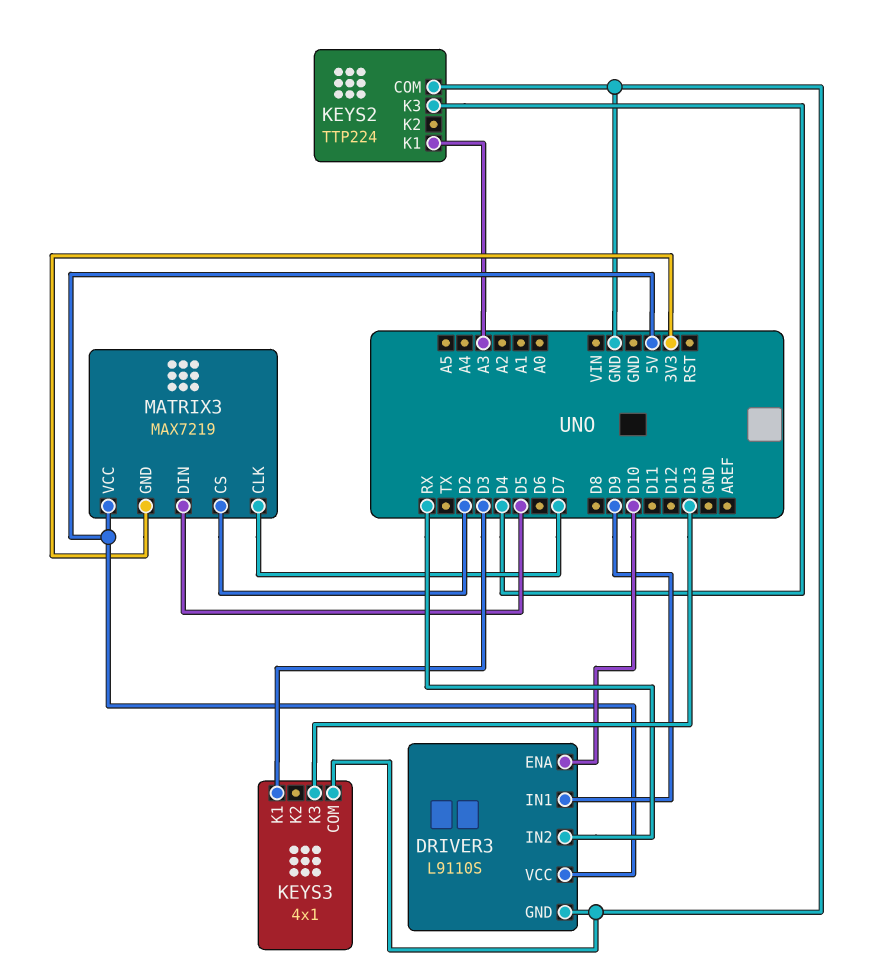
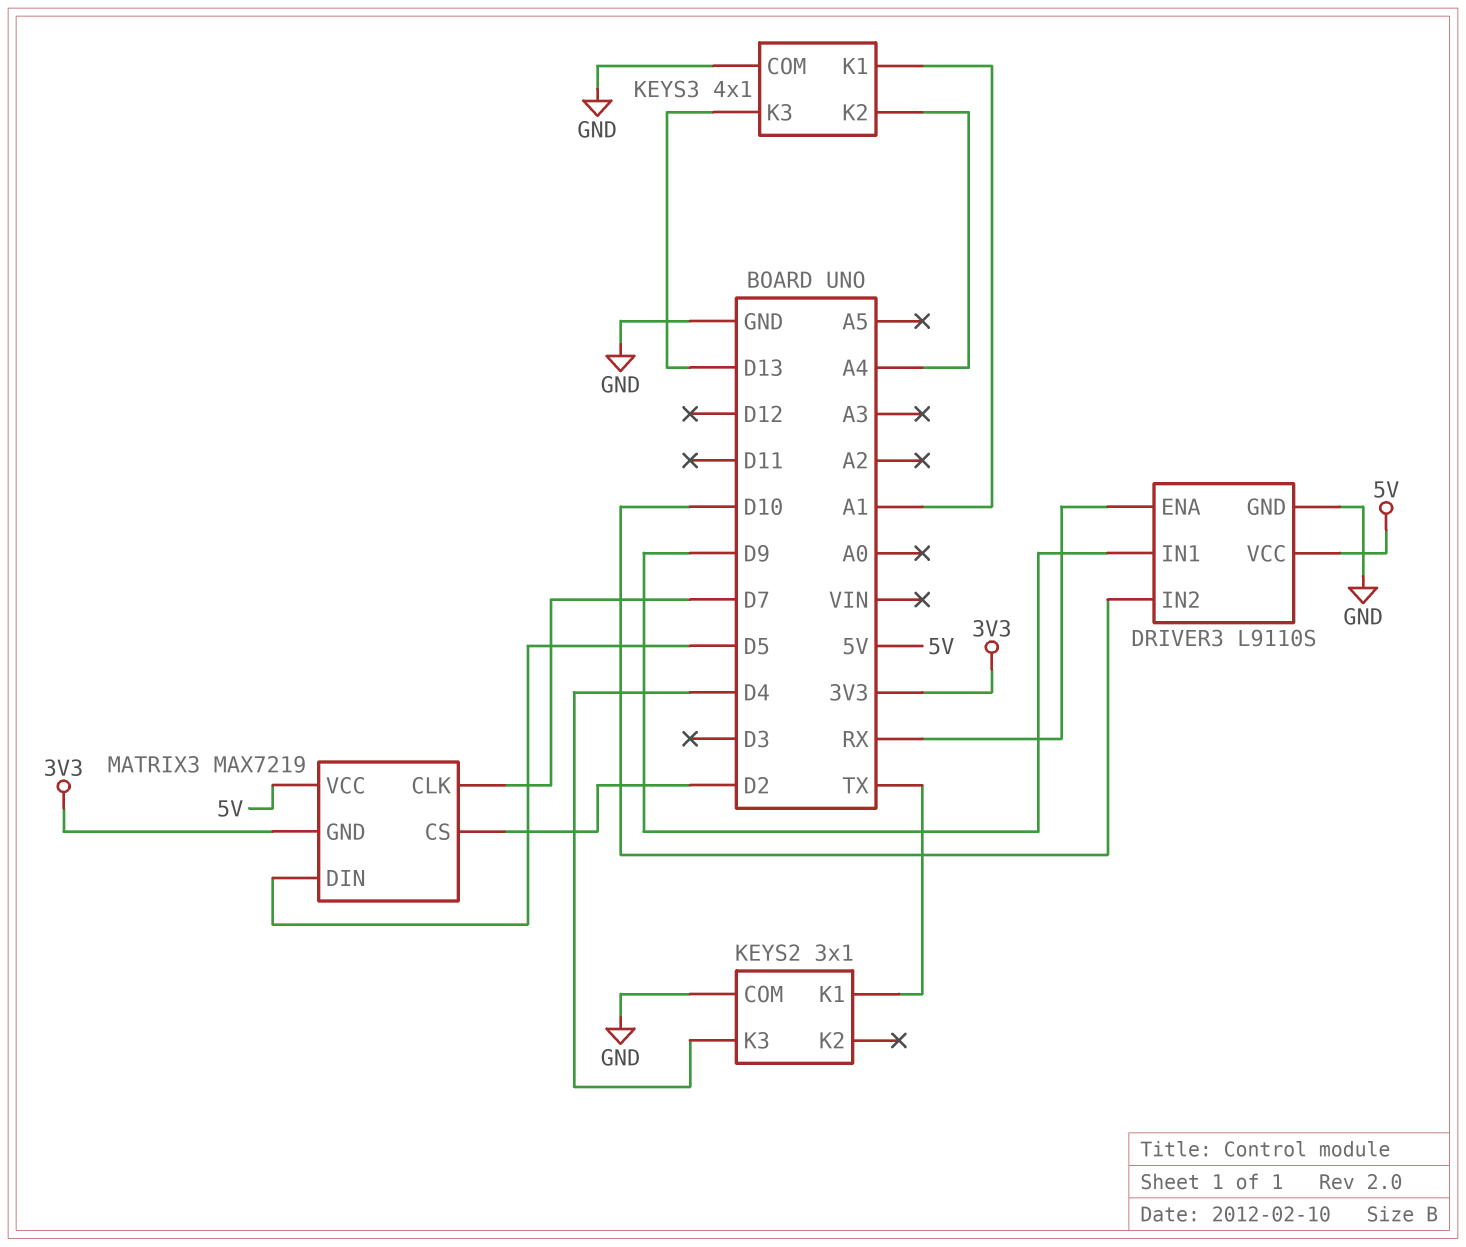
DRIVER3 pin ENA: D10 -> RX
DRIVER3 pin IN2: RX -> D10
KEYS2: TTP224 -> 3x1
KEYS2 pin K1: A3 -> TX
KEYS3 pin K1: D3 -> A1
KEYS3 pin K2: none -> A4

